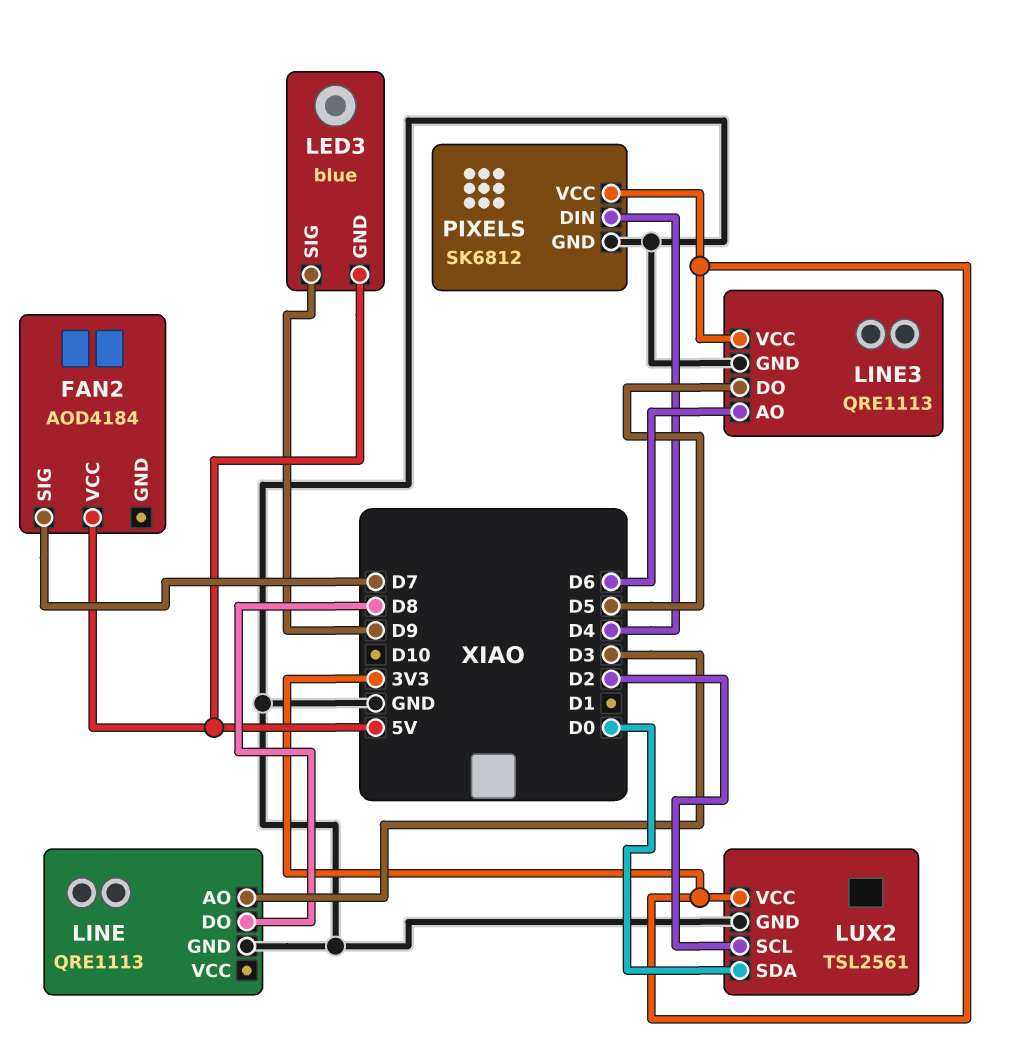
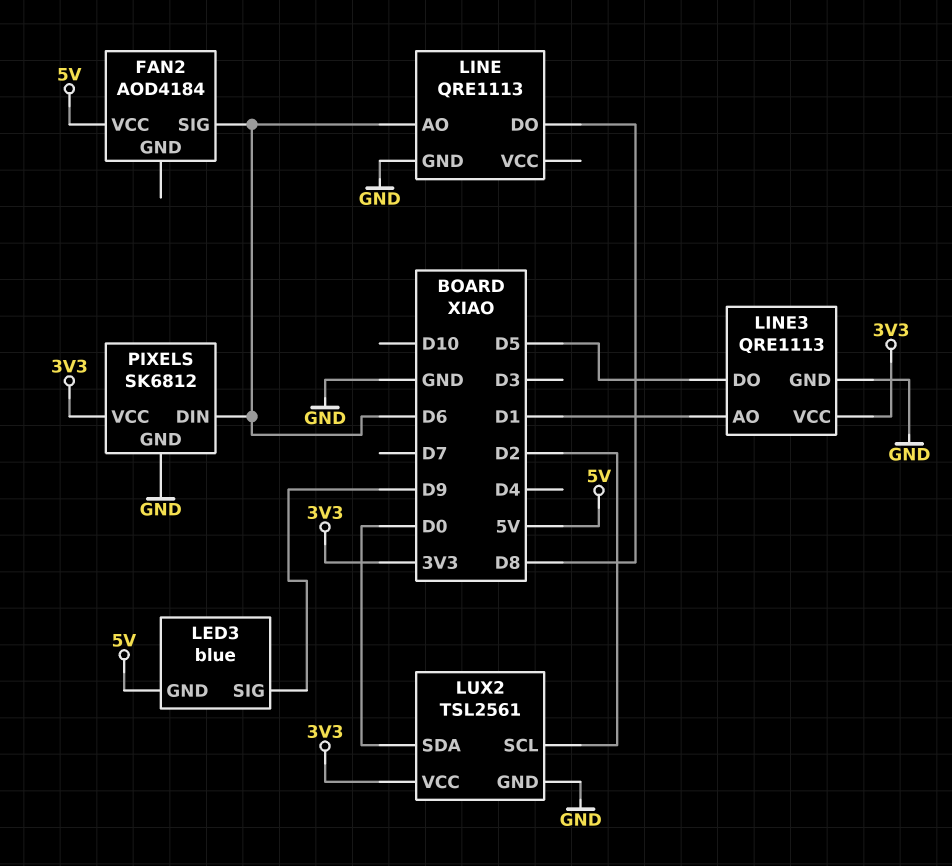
FAN2 pin SIG: D7 -> D6
LINE pin AO: D3 -> D6
LINE3 pin AO: D6 -> D1
PIXELS pin DIN: D4 -> D6

